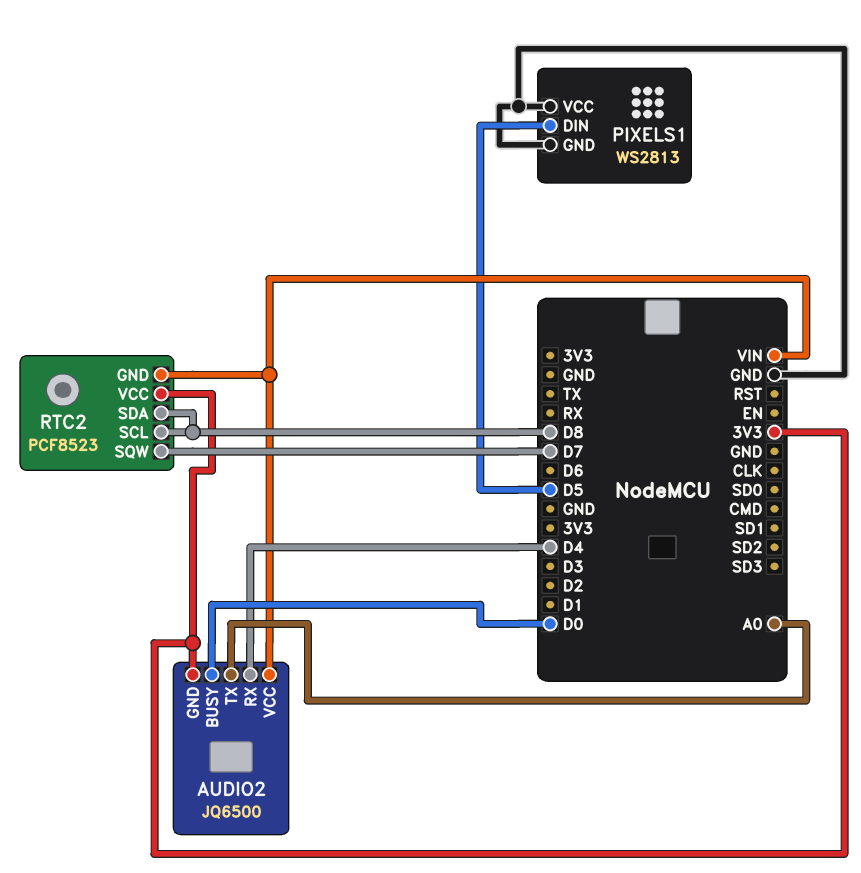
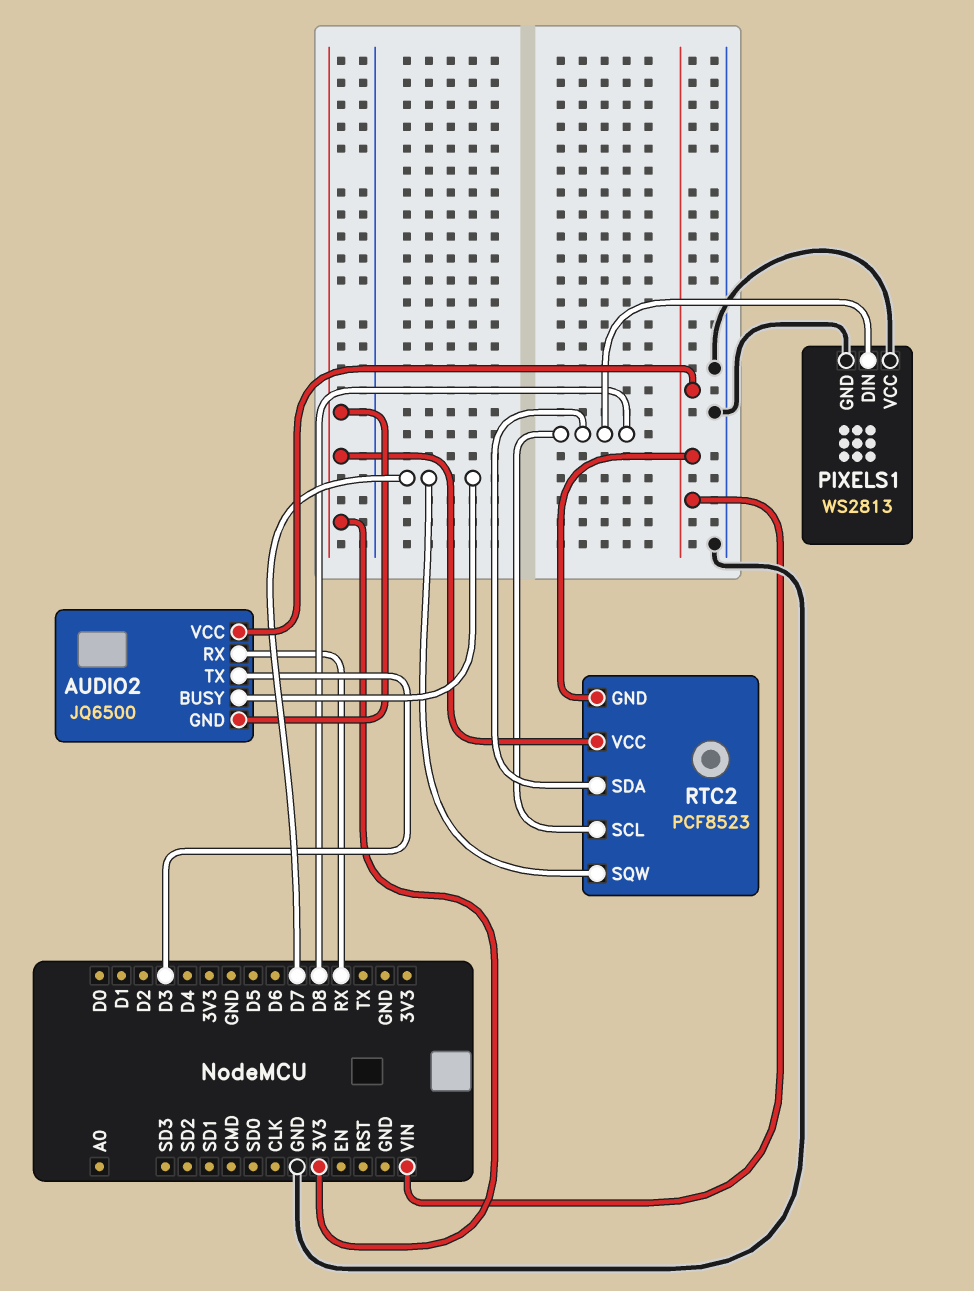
AUDIO2 pin BUSY: D0 -> D7
AUDIO2 pin RX: D4 -> RX
AUDIO2 pin TX: A0 -> D3
PIXELS1 pin DIN: D5 -> D8

